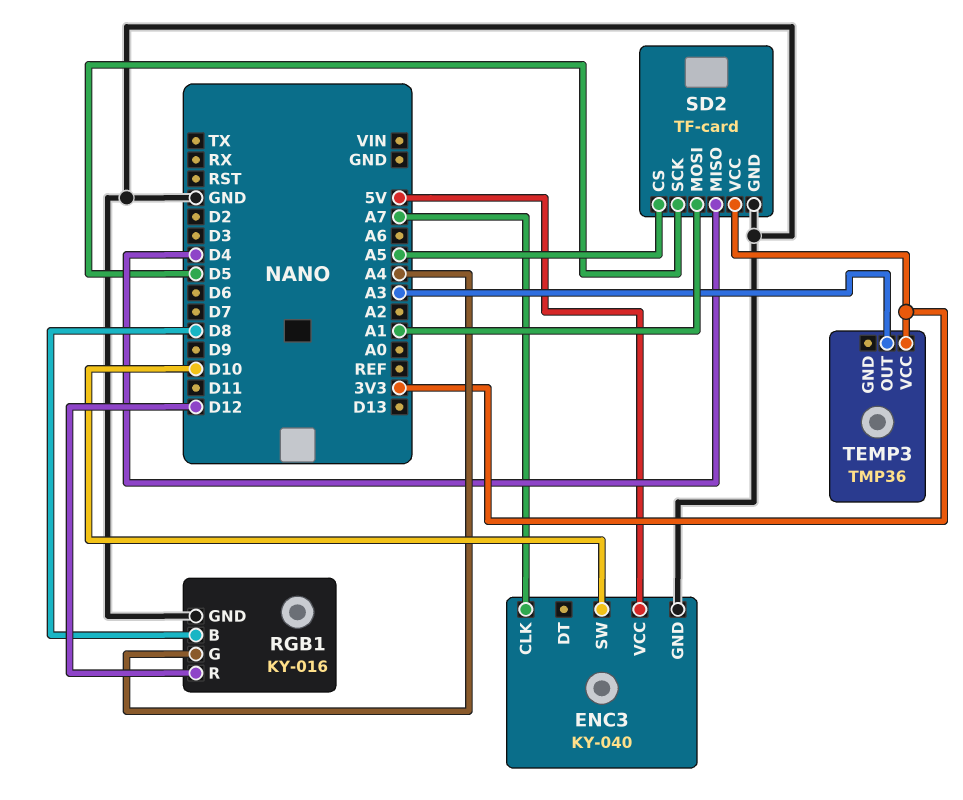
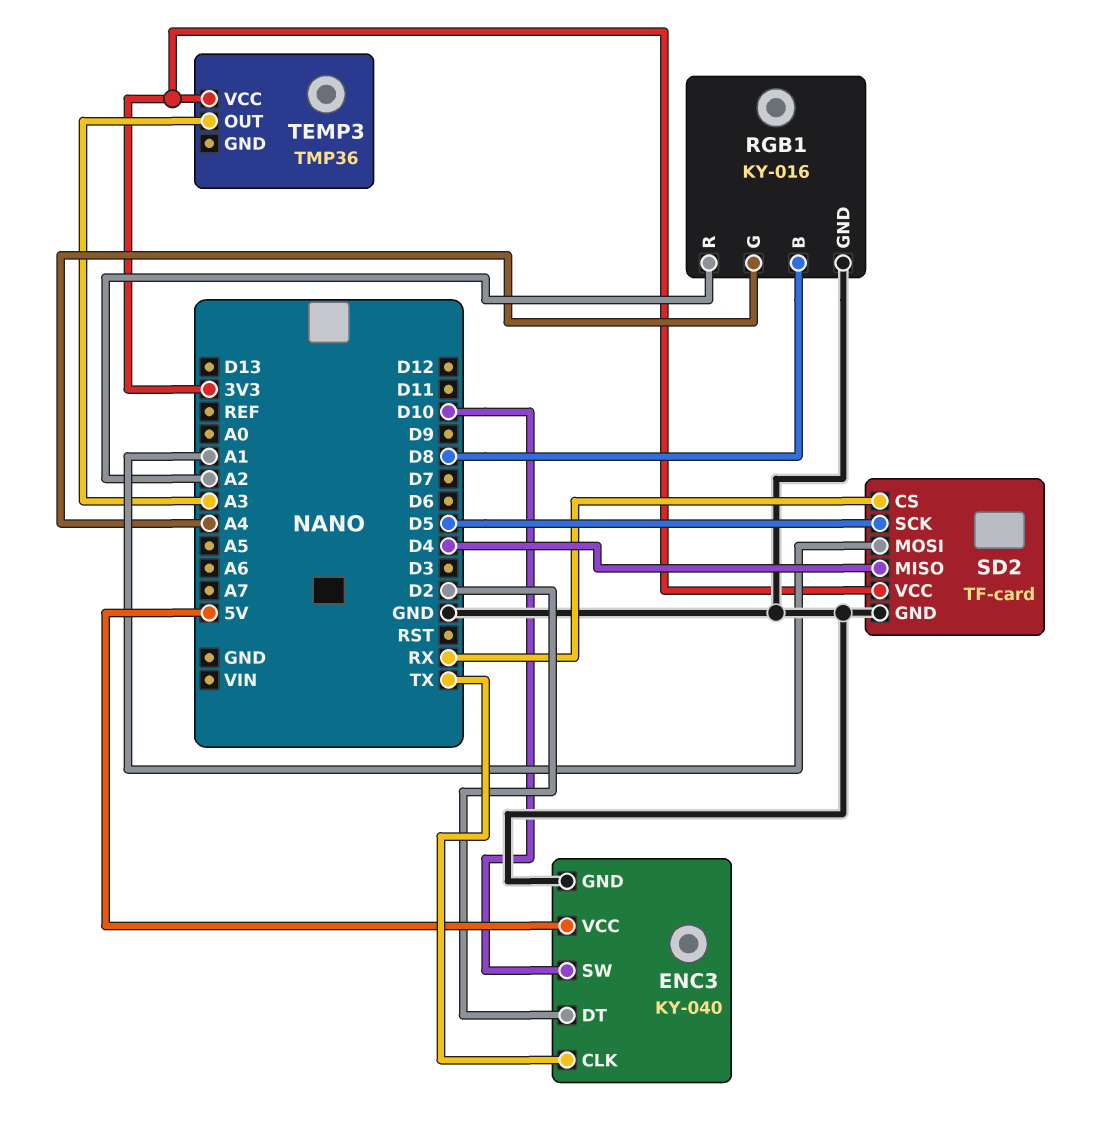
ENC3 pin CLK: A7 -> TX
ENC3 pin DT: none -> D2
RGB1 pin R: D12 -> A2
SD2 pin CS: A5 -> RX

